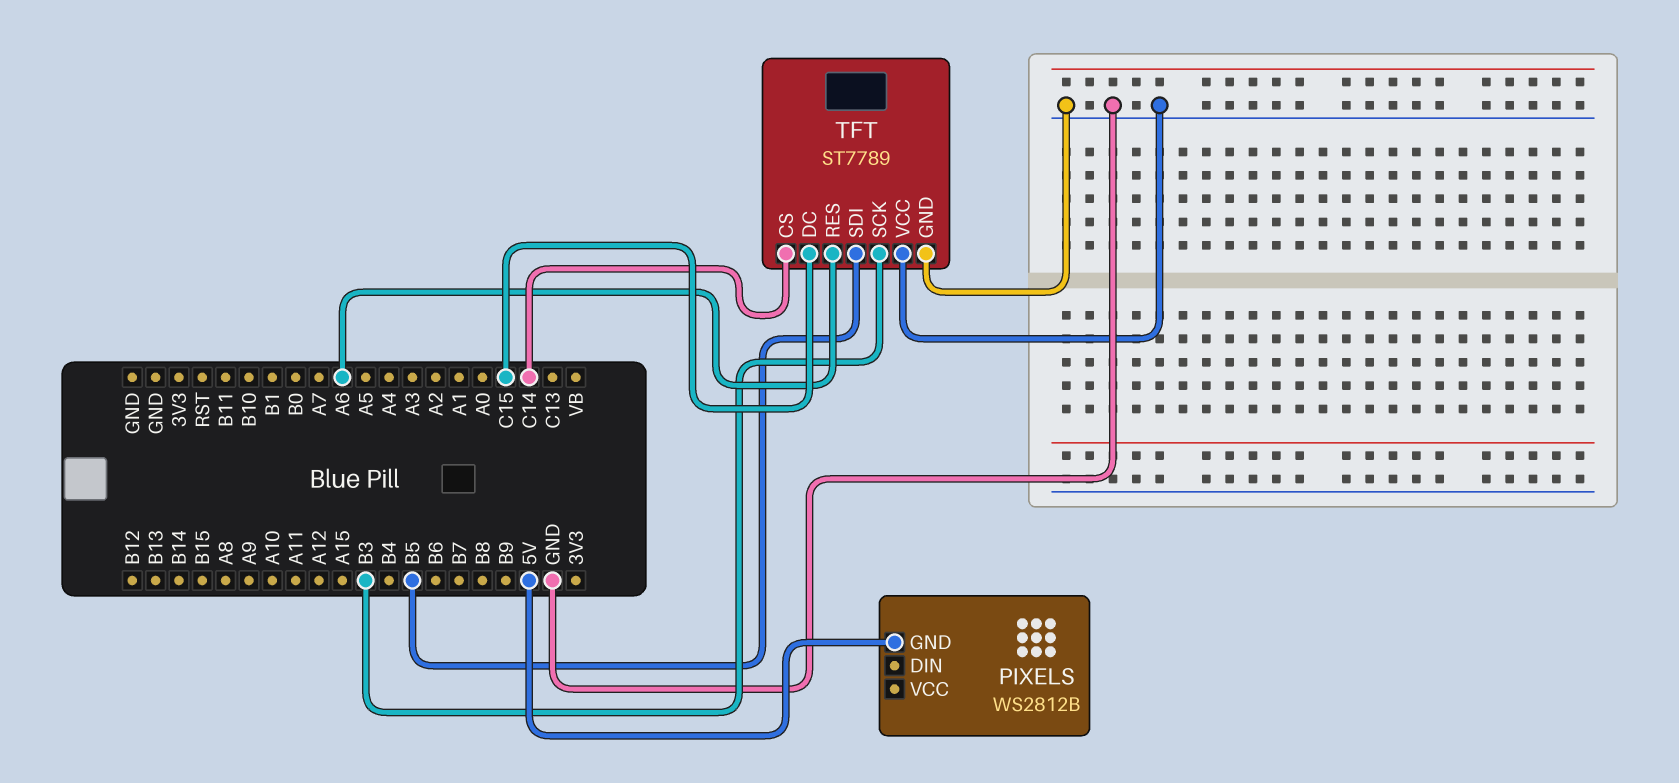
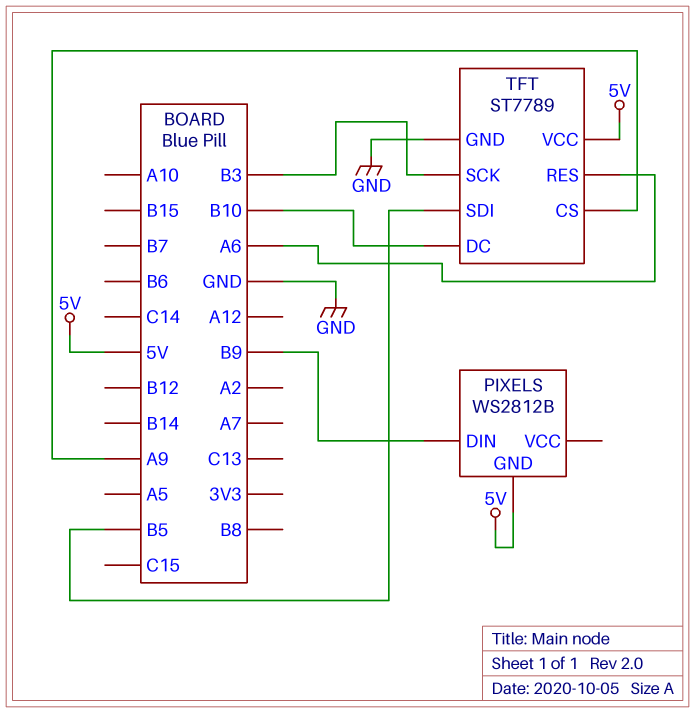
PIXELS pin DIN: none -> B9
TFT pin CS: C14 -> A9
TFT pin DC: C15 -> B10
TFT pin VCC: GND -> 5V

